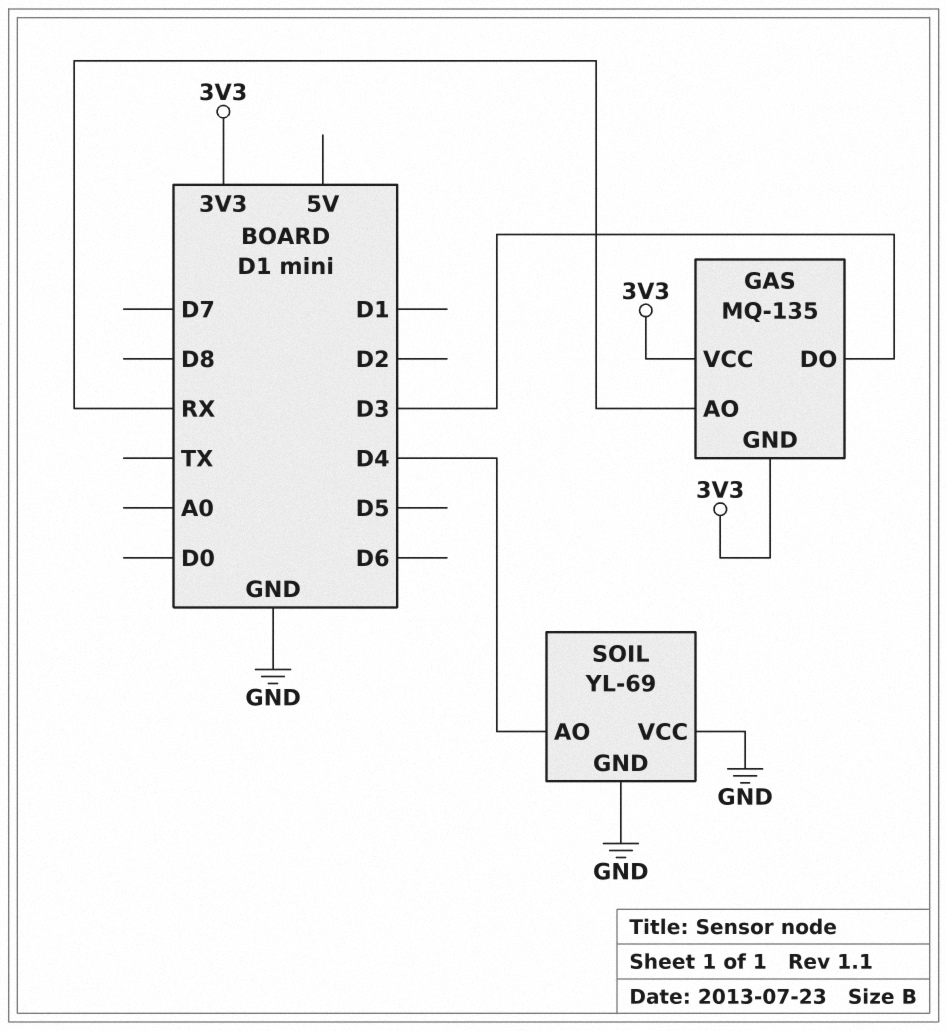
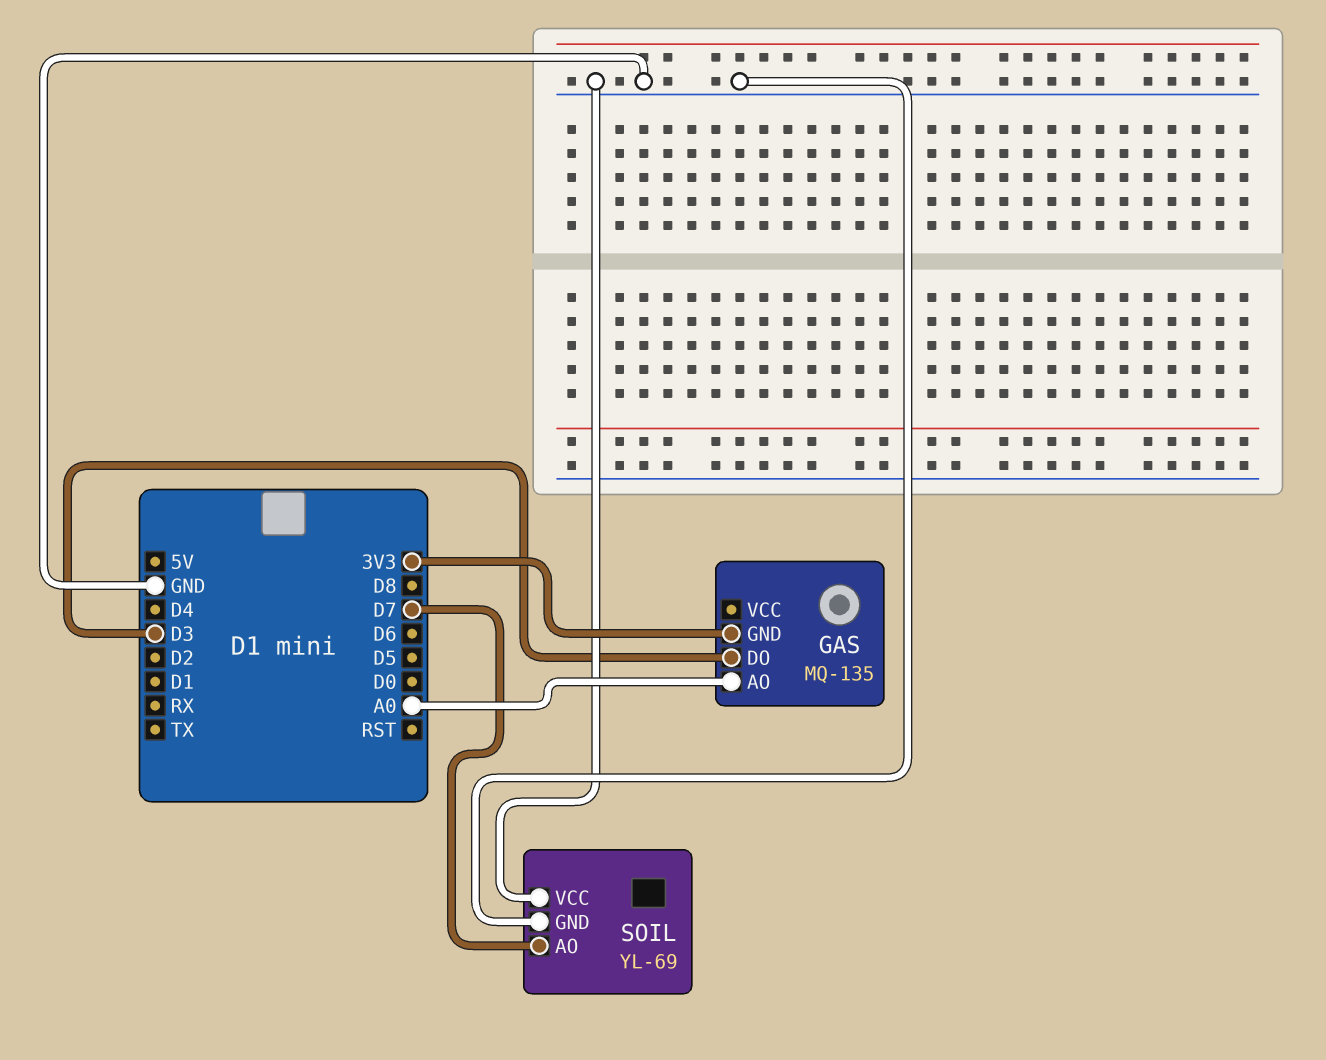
GAS pin AO: RX -> A0
GAS pin VCC: 3V3 -> none
SOIL pin AO: D4 -> D7

